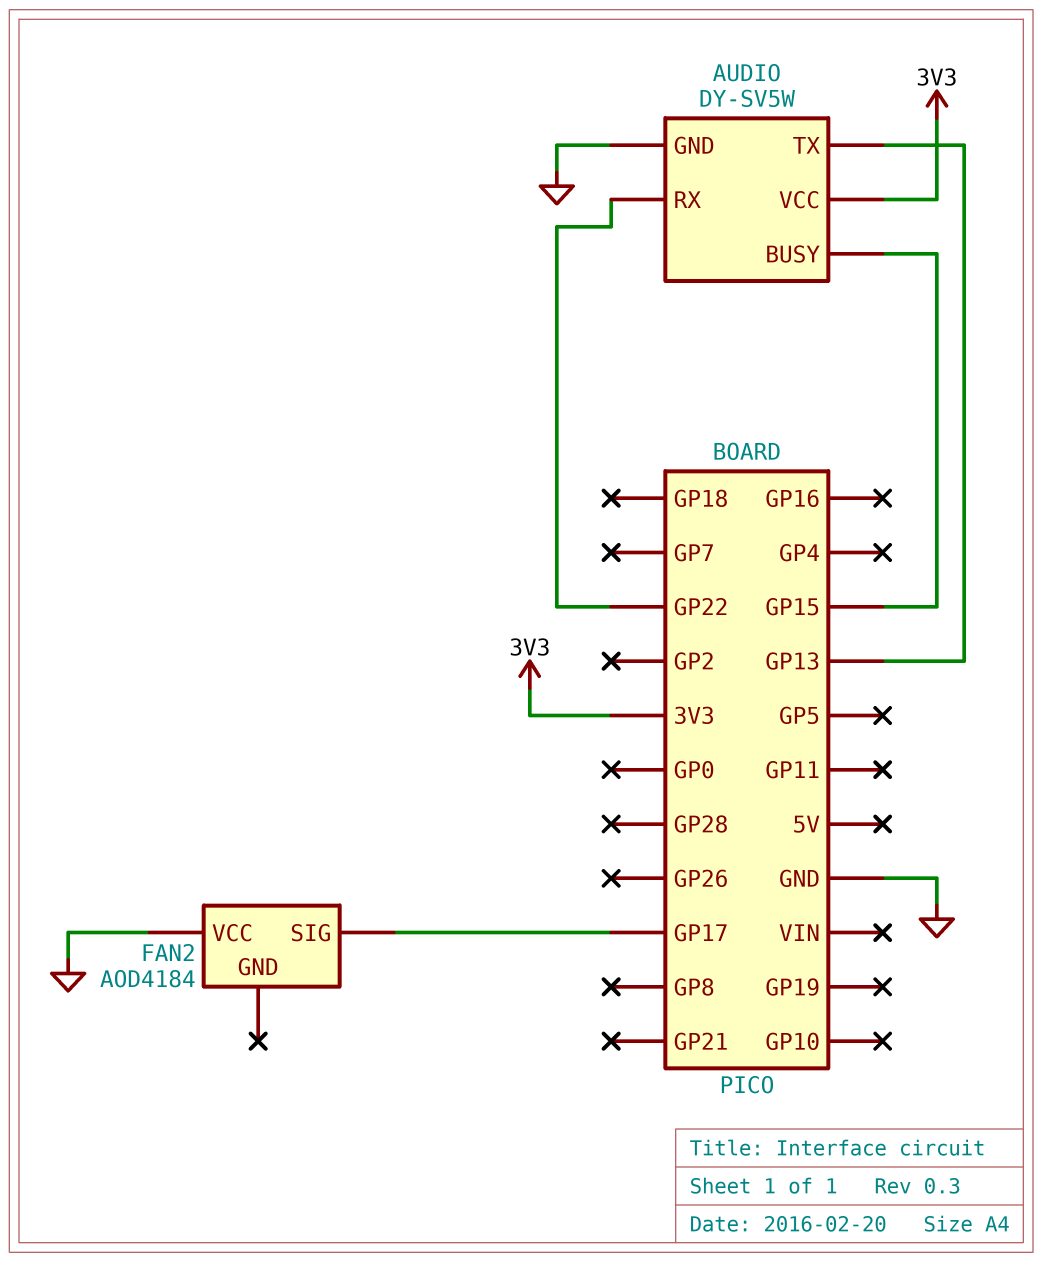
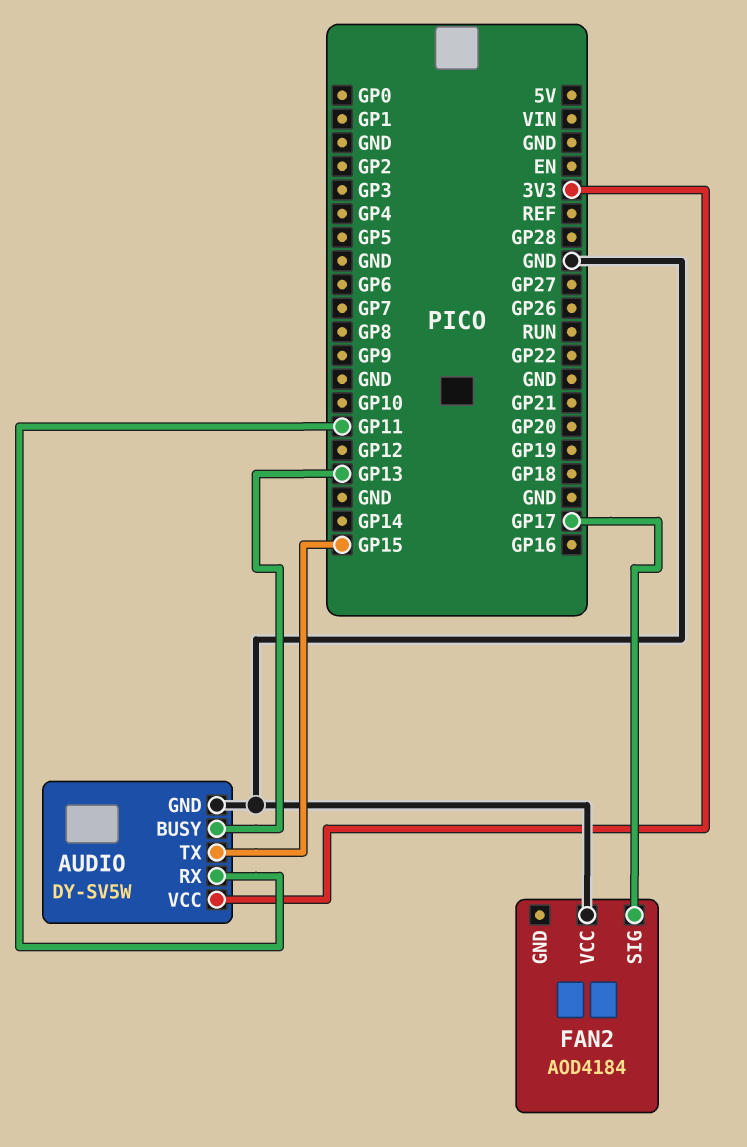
AUDIO pin BUSY: GP15 -> GP13
AUDIO pin RX: GP22 -> GP11
AUDIO pin TX: GP13 -> GP15

